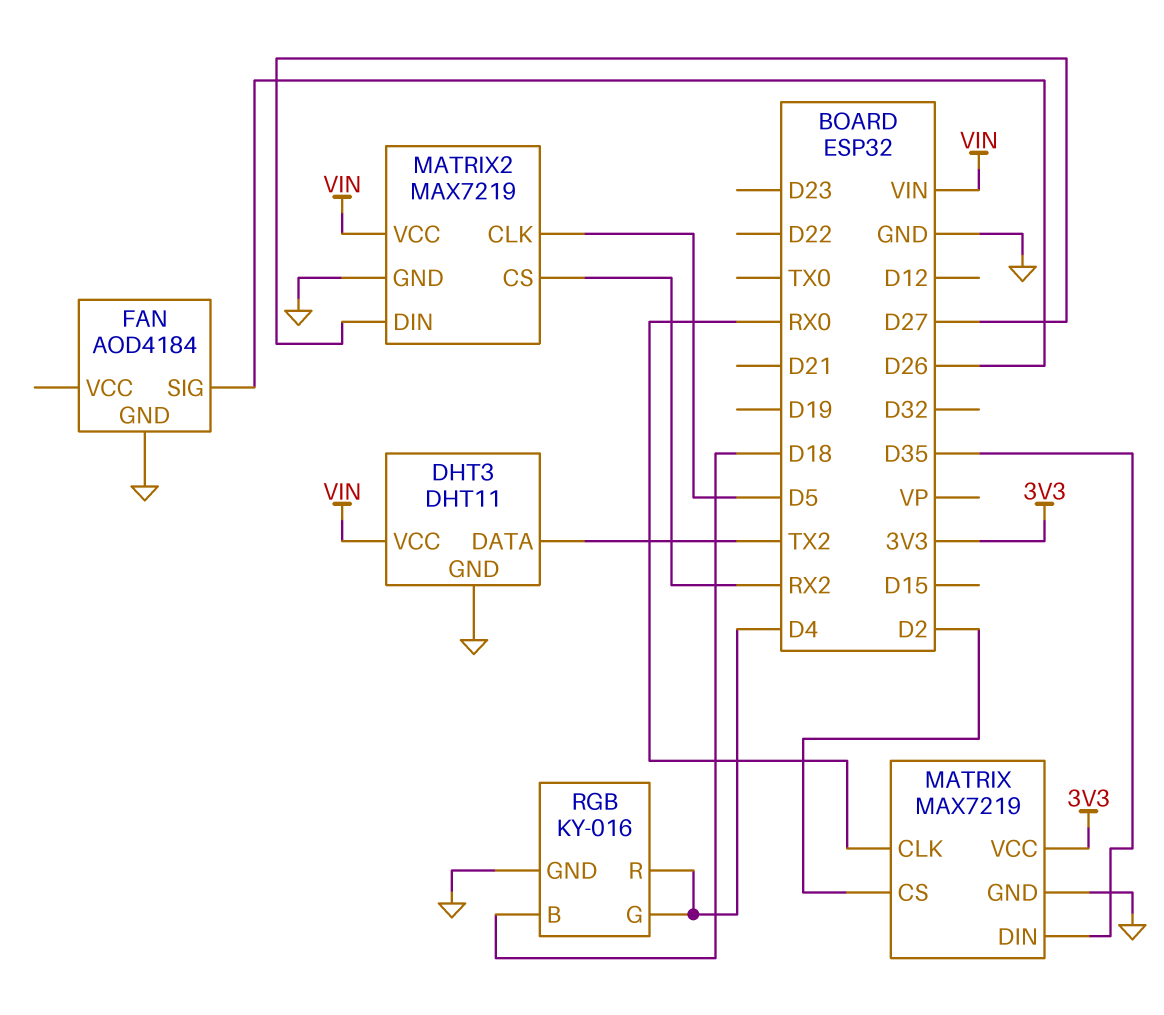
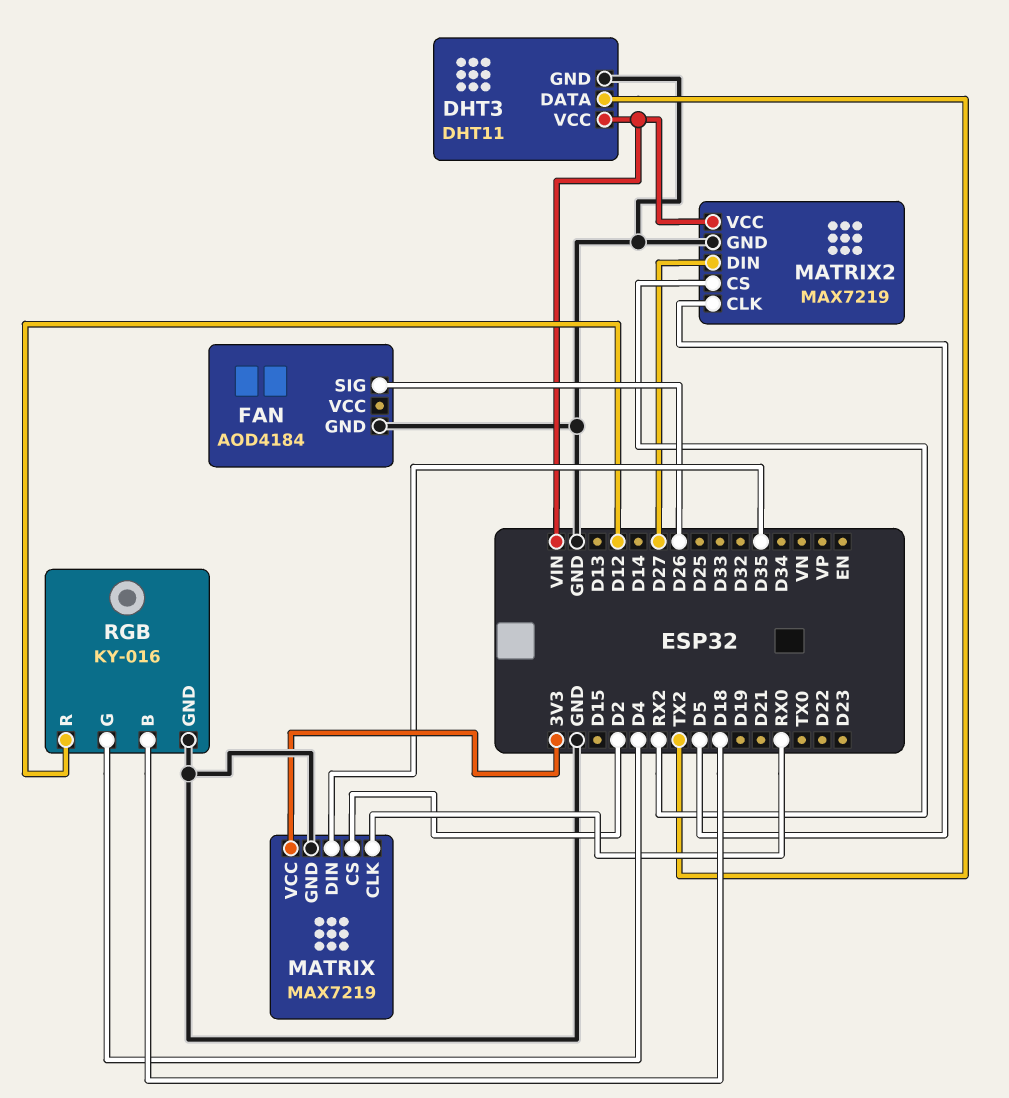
RGB pin R: D4 -> D12

